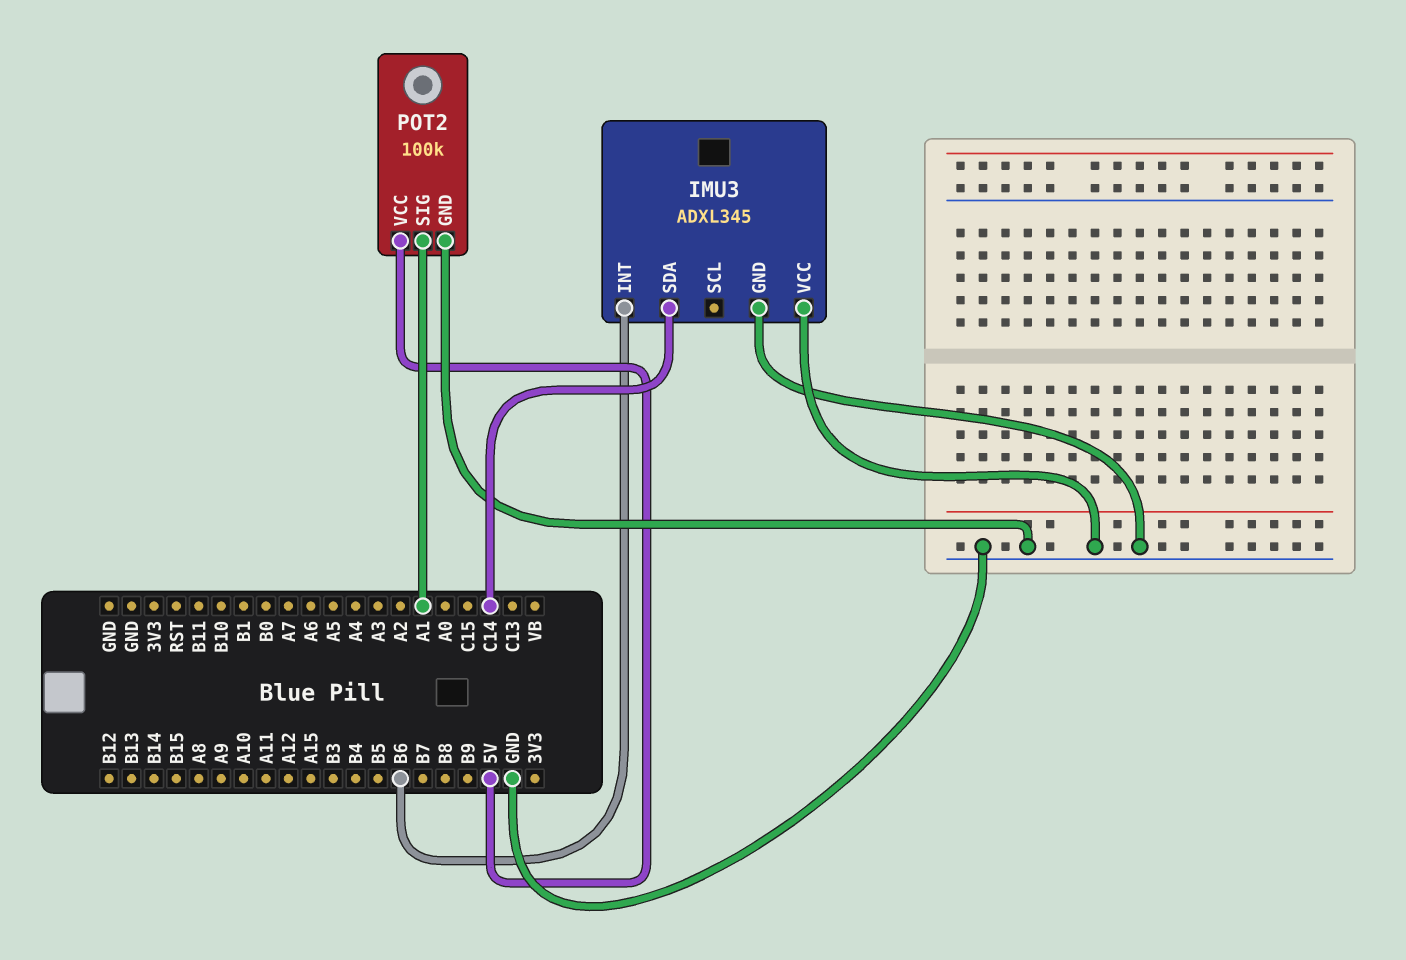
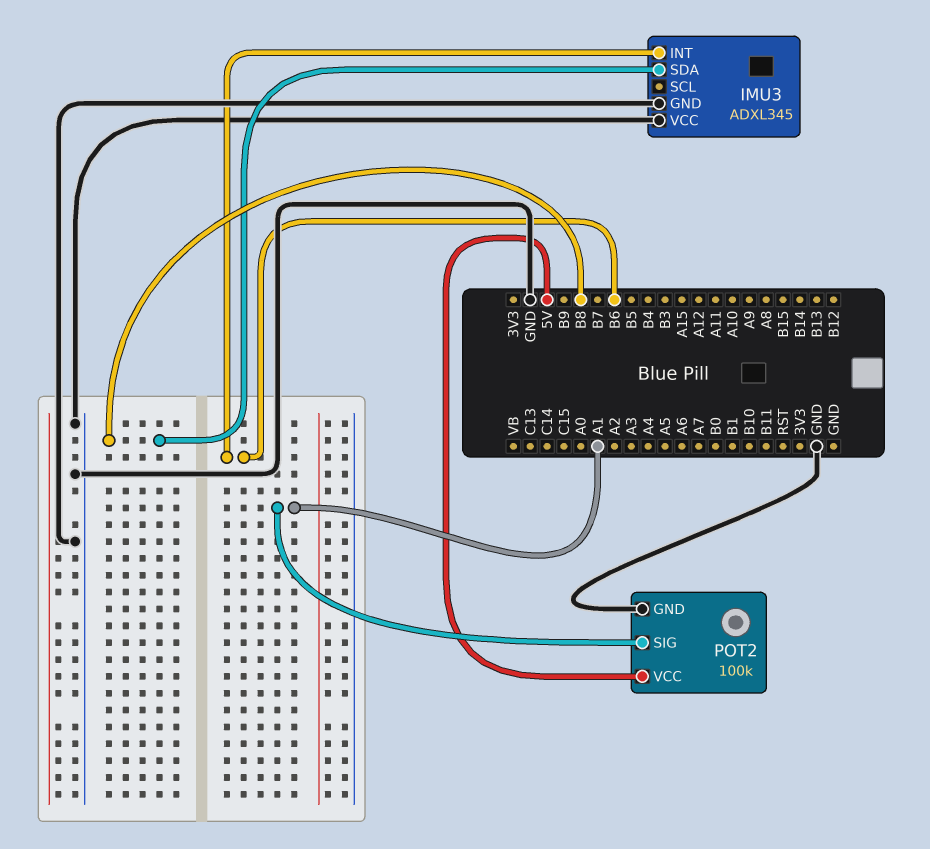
IMU3 pin SDA: C14 -> B8

